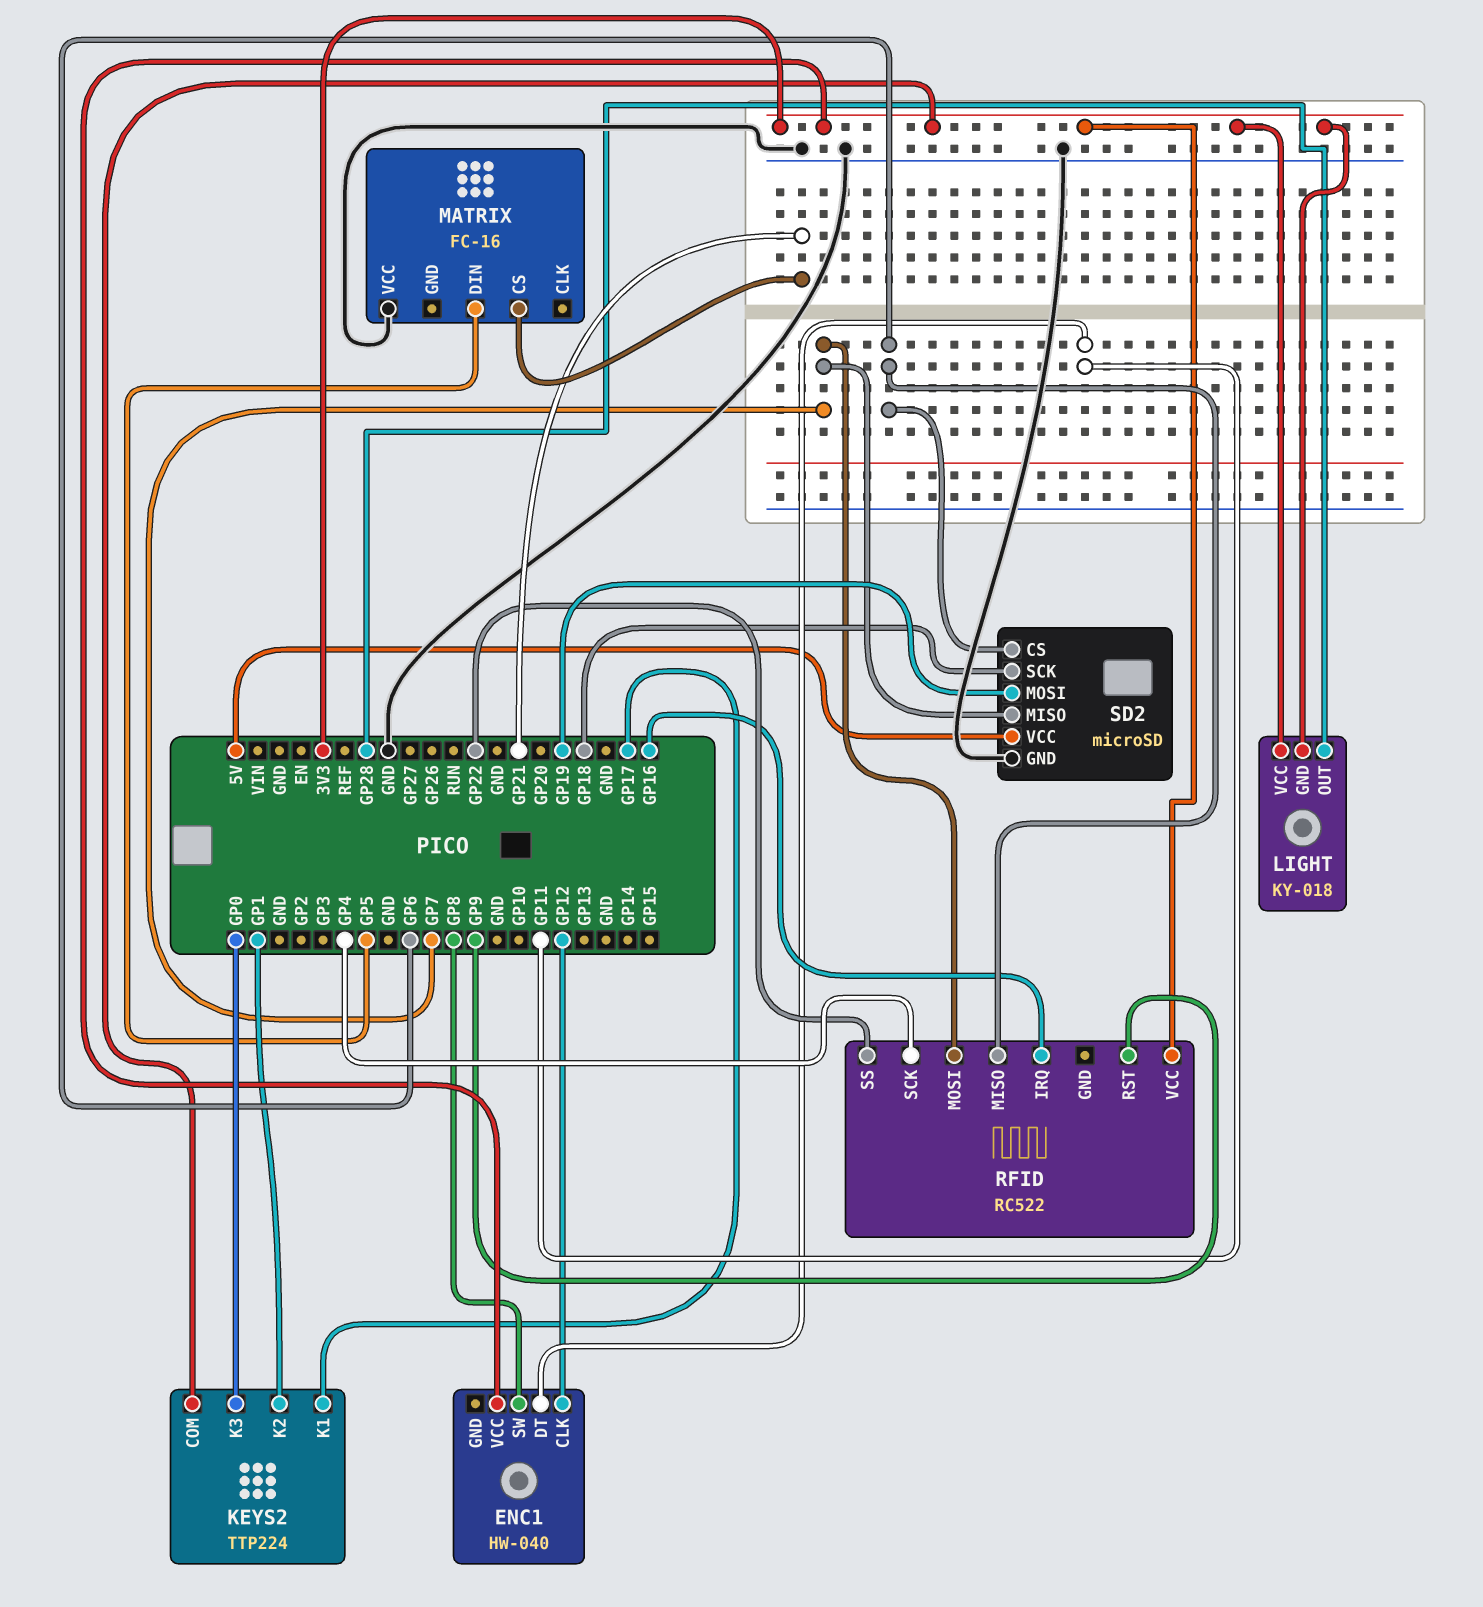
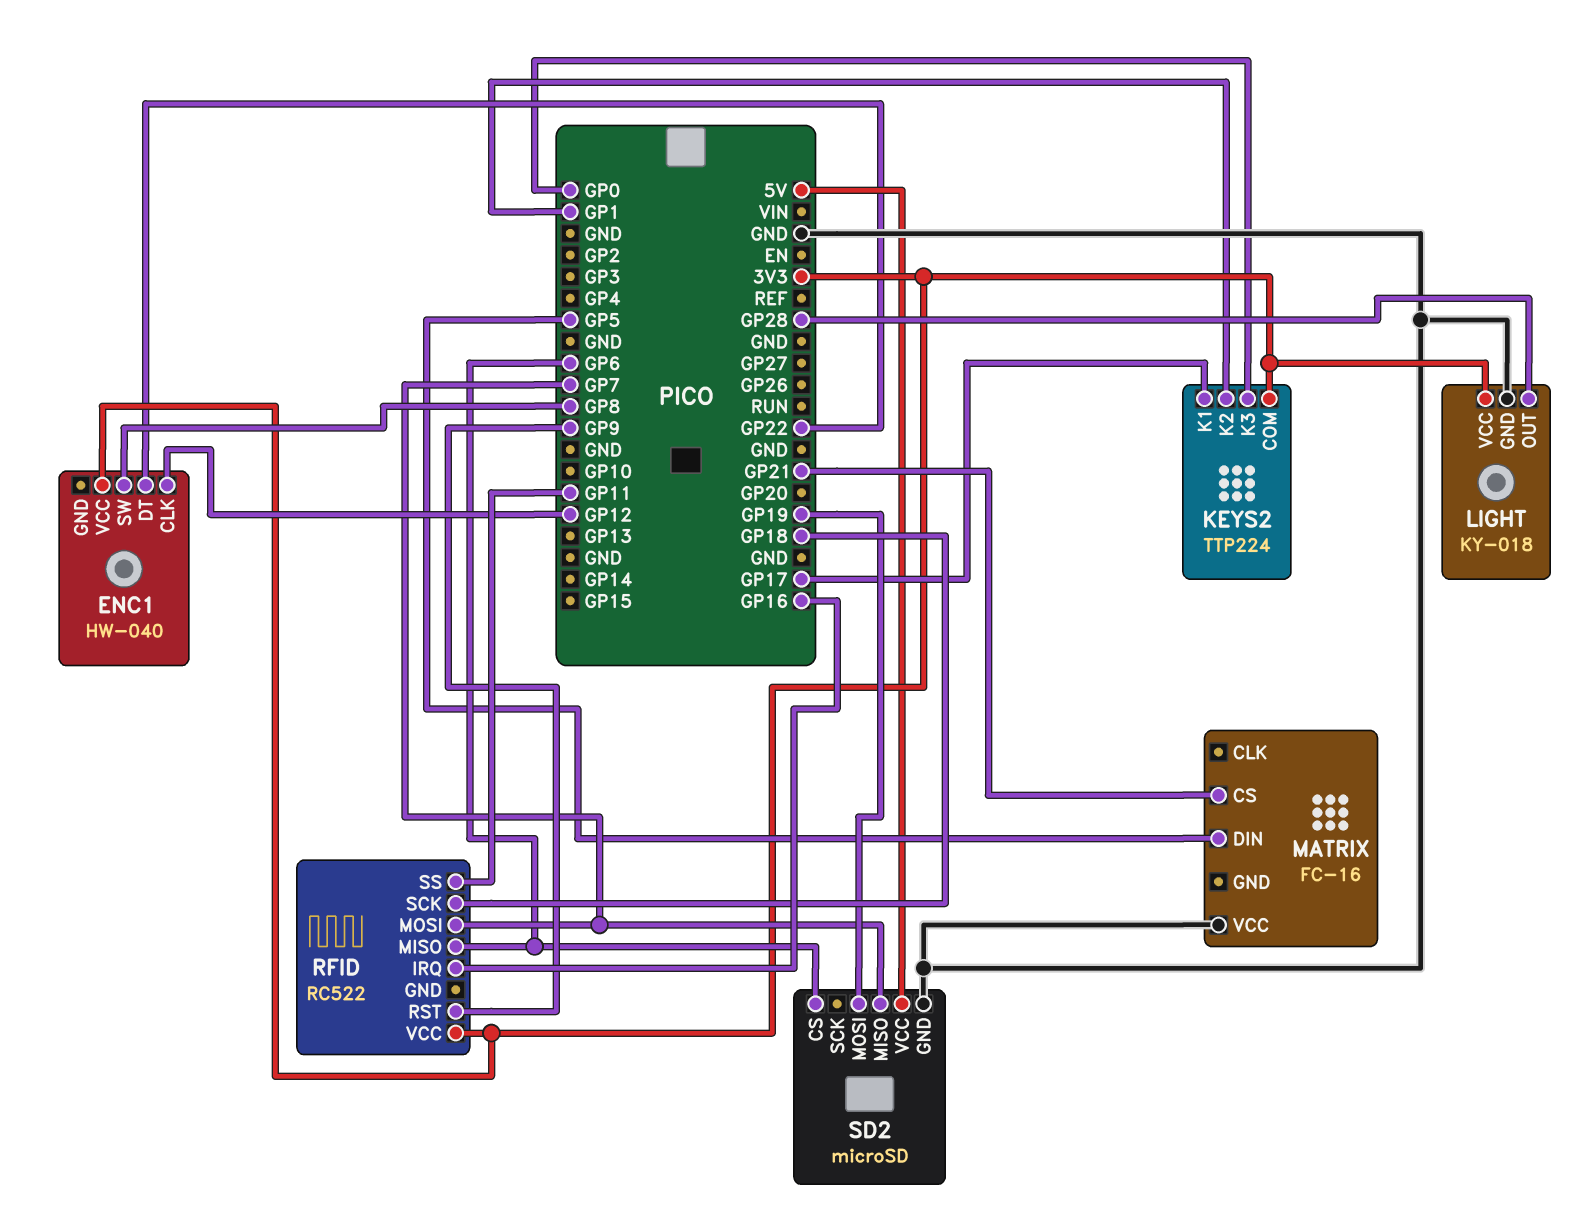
ENC1 pin DT: GP11 -> GP22
LIGHT pin GND: 3V3 -> GND
RFID pin SCK: GP4 -> GP18
RFID pin SS: GP22 -> GP11
SD2 pin SCK: GP18 -> none

